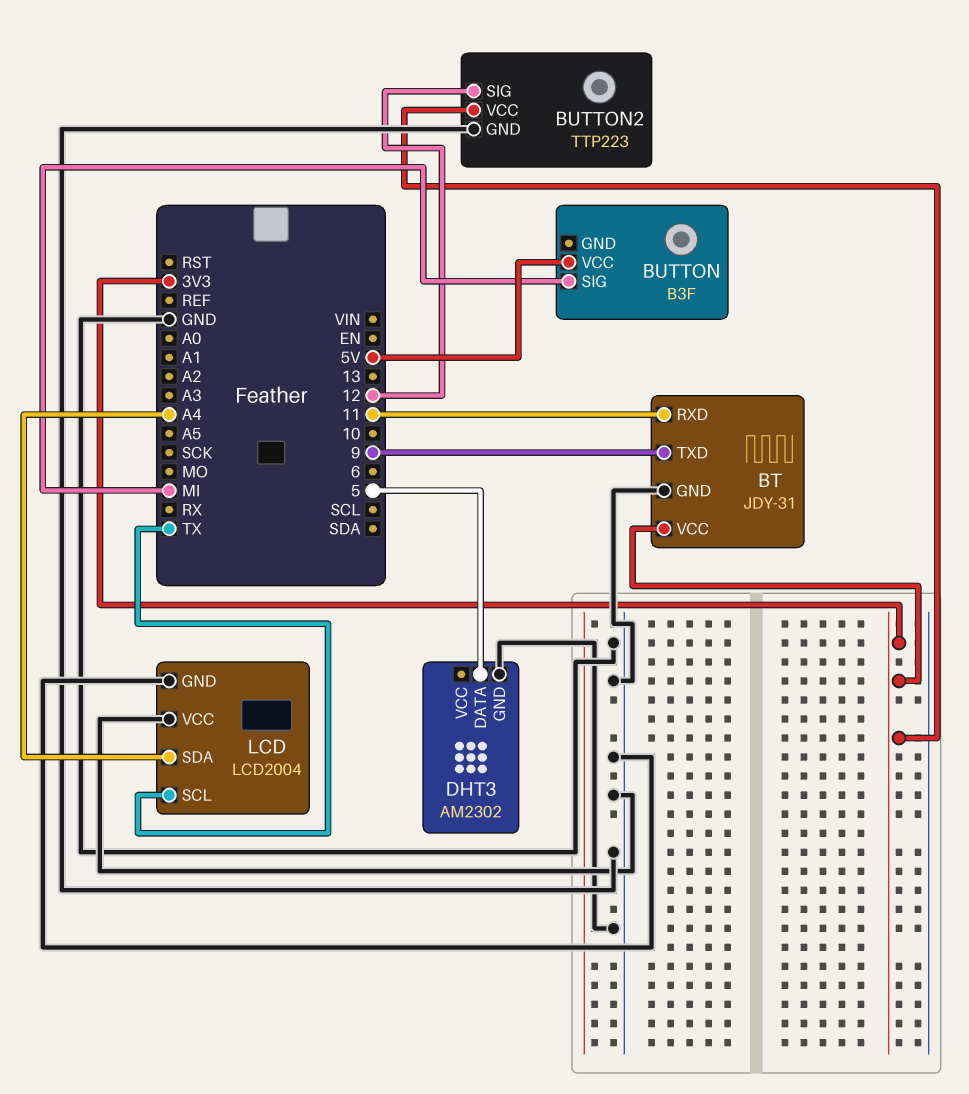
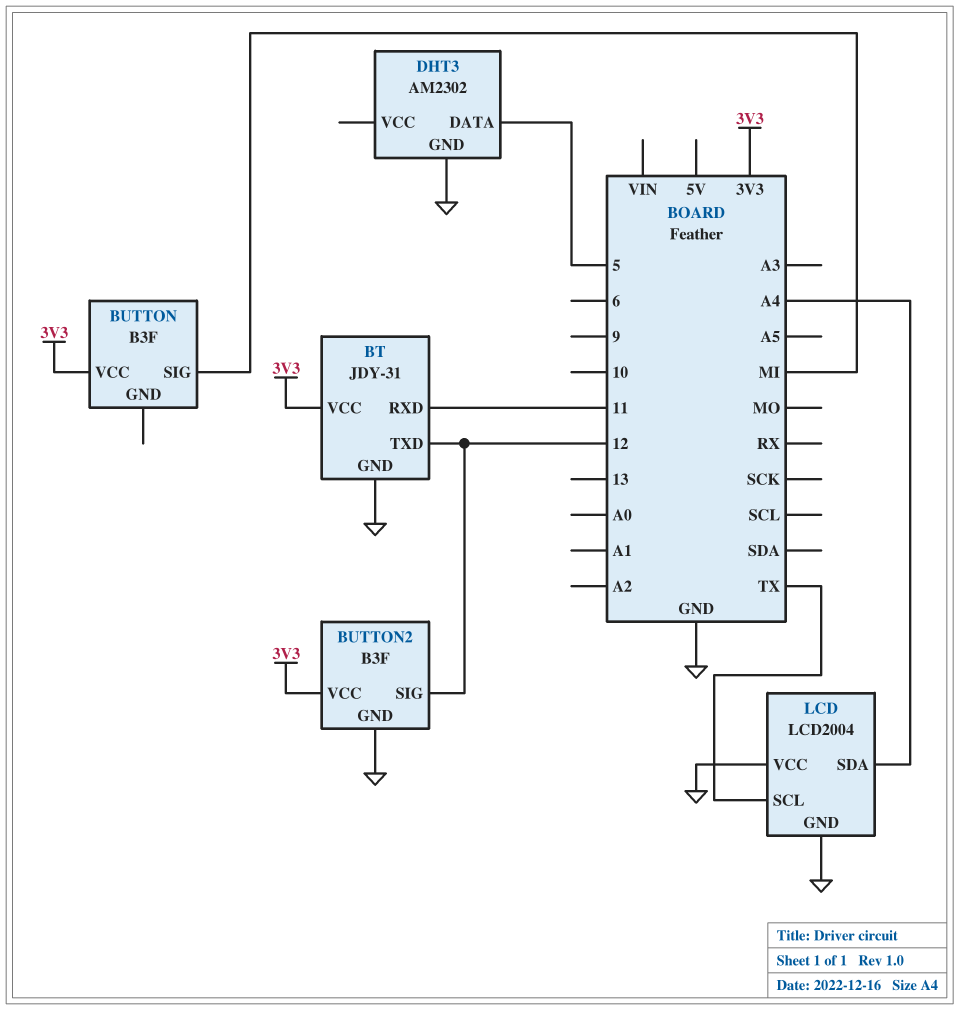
BT pin TXD: 9 -> 12
BUTTON pin VCC: 5V -> 3V3
BUTTON2: TTP223 -> B3F

